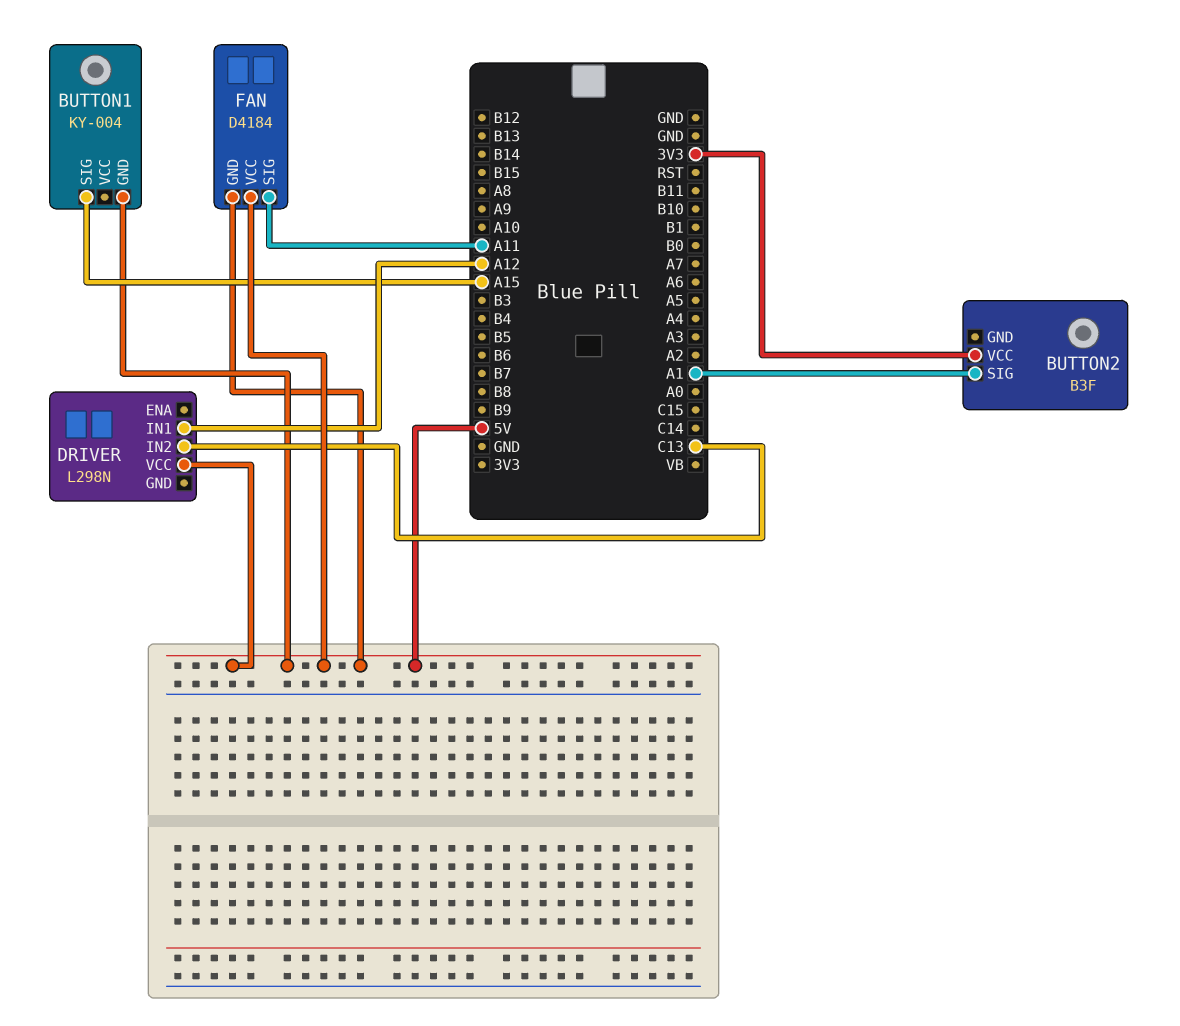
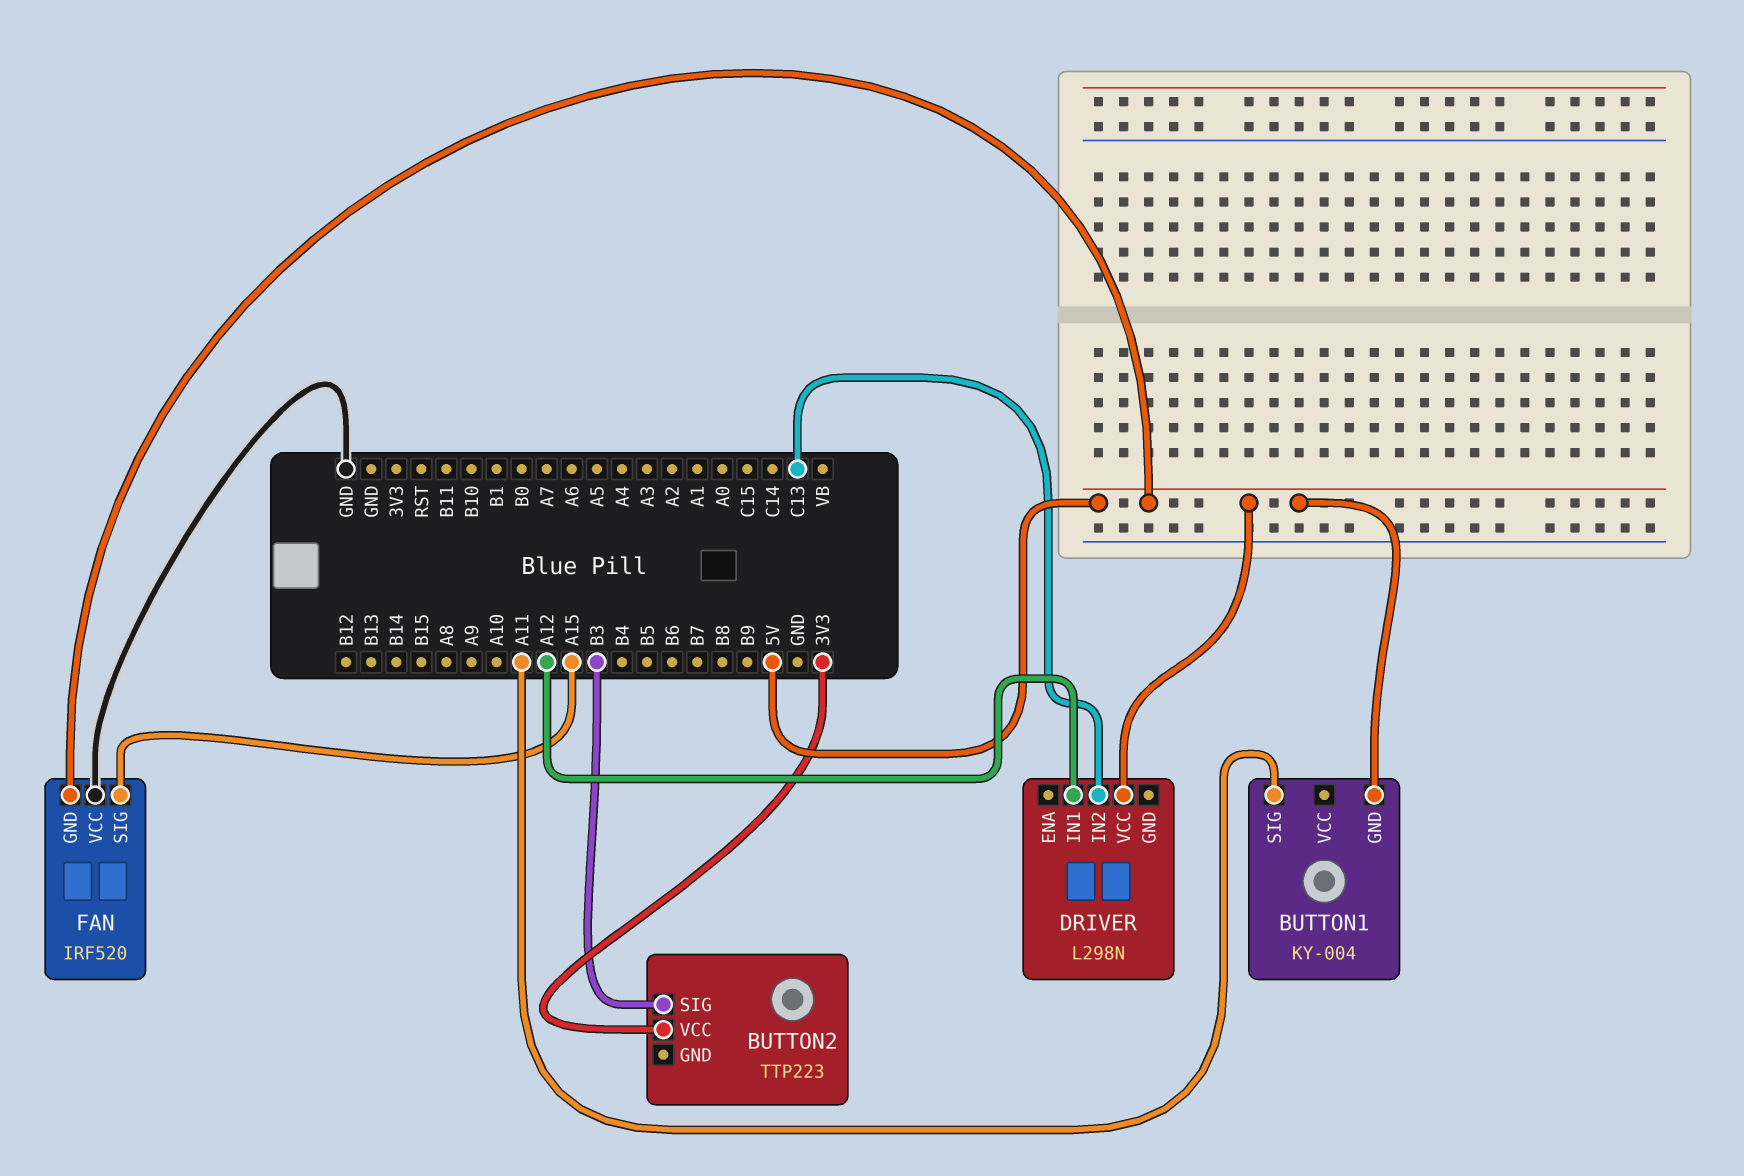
BUTTON1 pin SIG: A15 -> A11
BUTTON2: B3F -> TTP223
BUTTON2 pin SIG: A1 -> B3
FAN: D4184 -> IRF520
FAN pin SIG: A11 -> A15
FAN pin VCC: 5V -> GND

